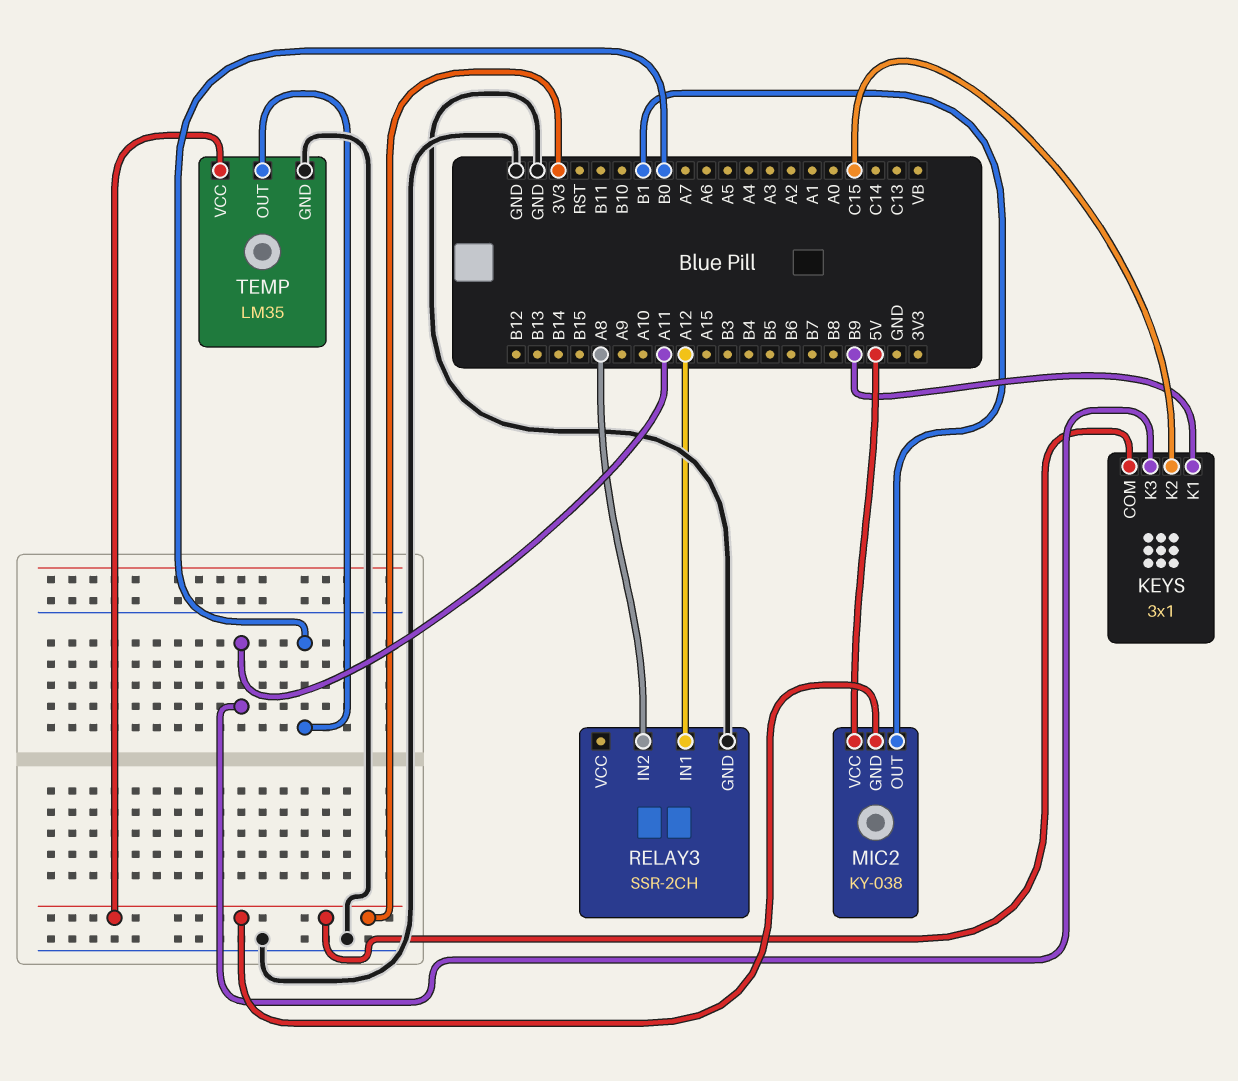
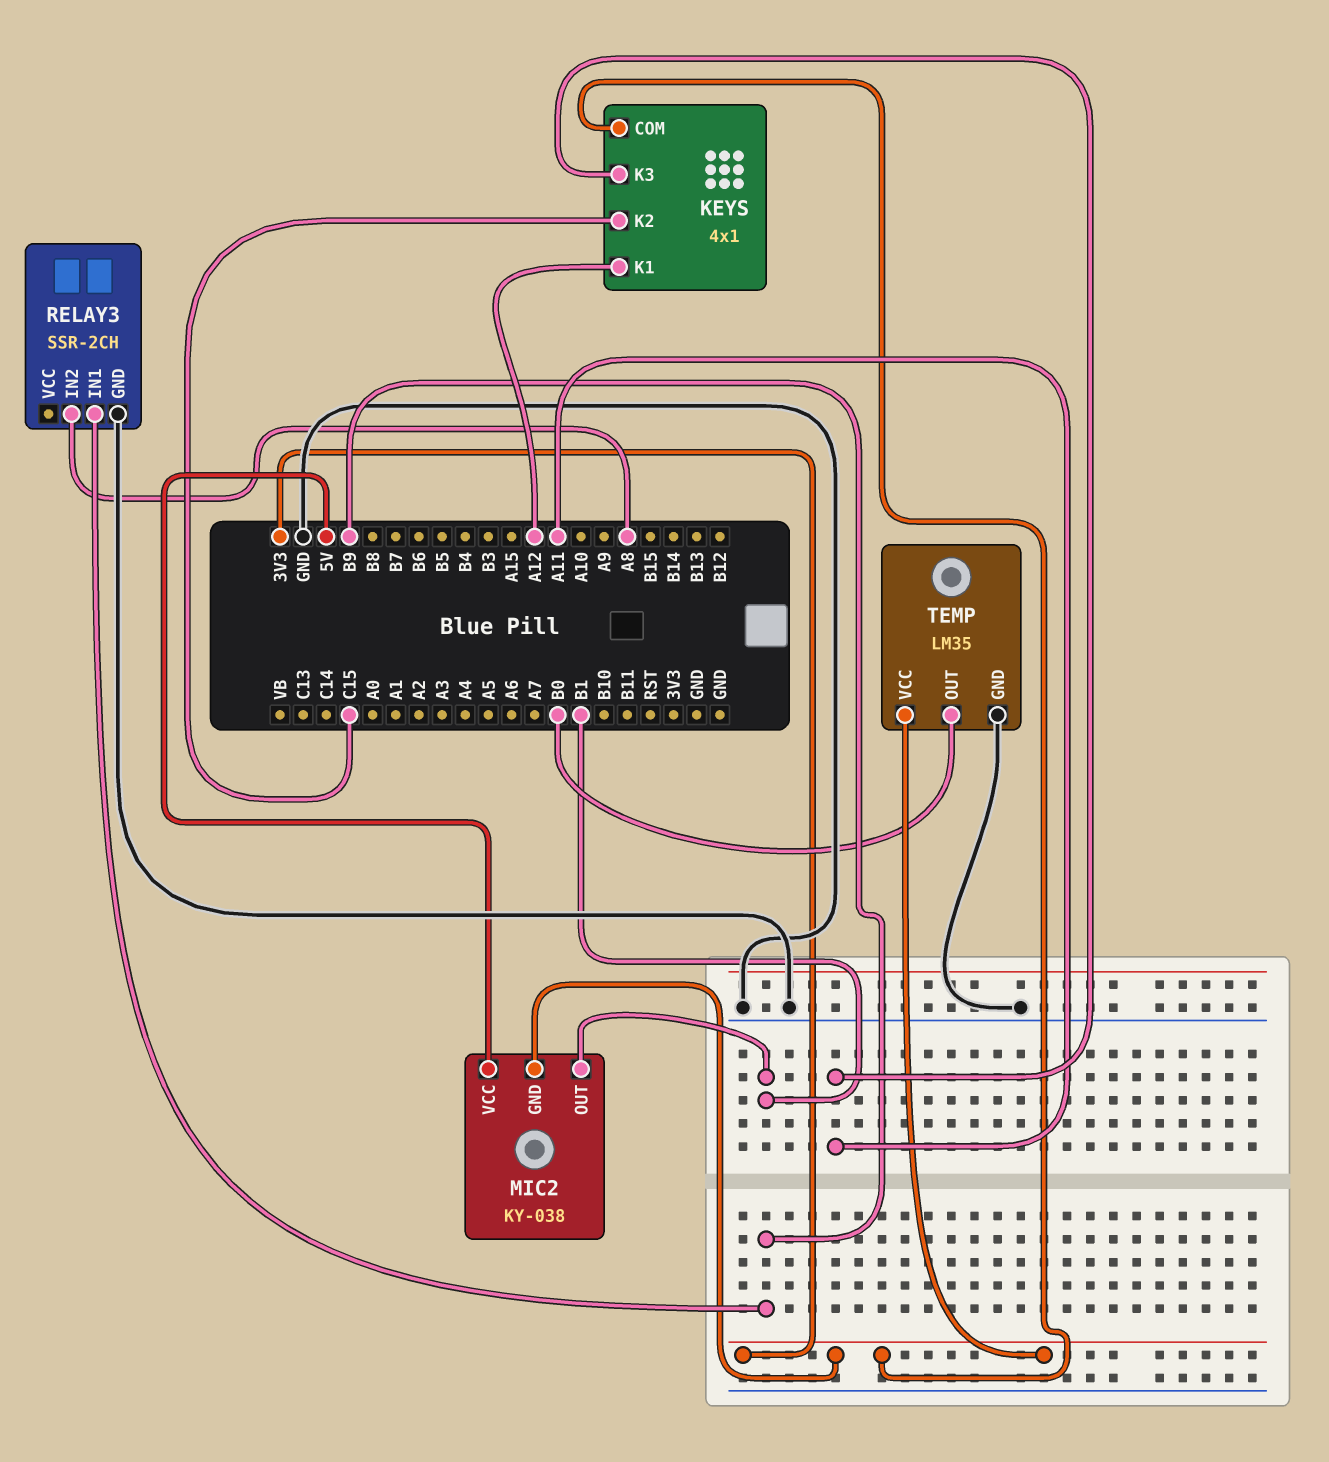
KEYS: 3x1 -> 4x1
KEYS pin K1: B9 -> A12
RELAY3 pin IN1: A12 -> B9

